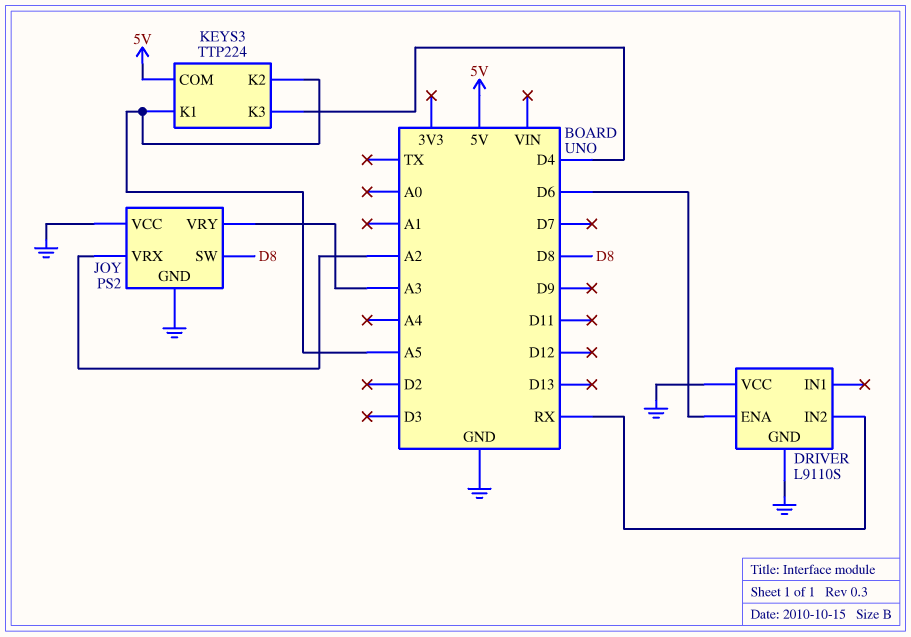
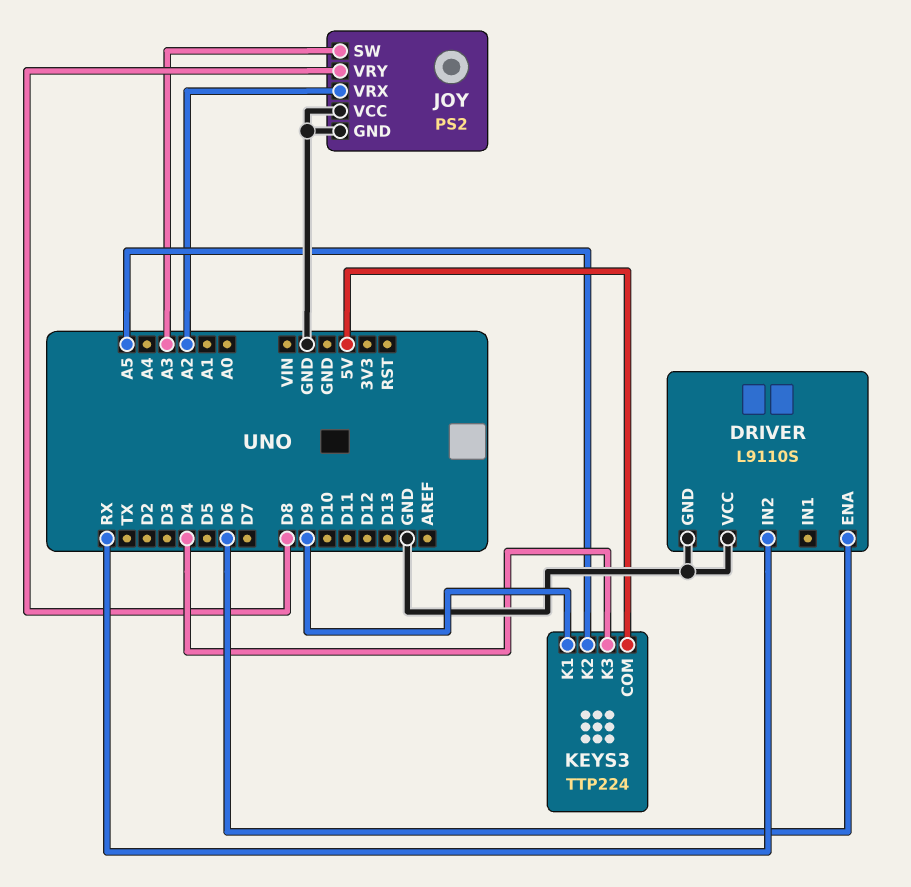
JOY pin SW: D8 -> A3
JOY pin VRY: A3 -> D8
KEYS3 pin K1: A5 -> D9

